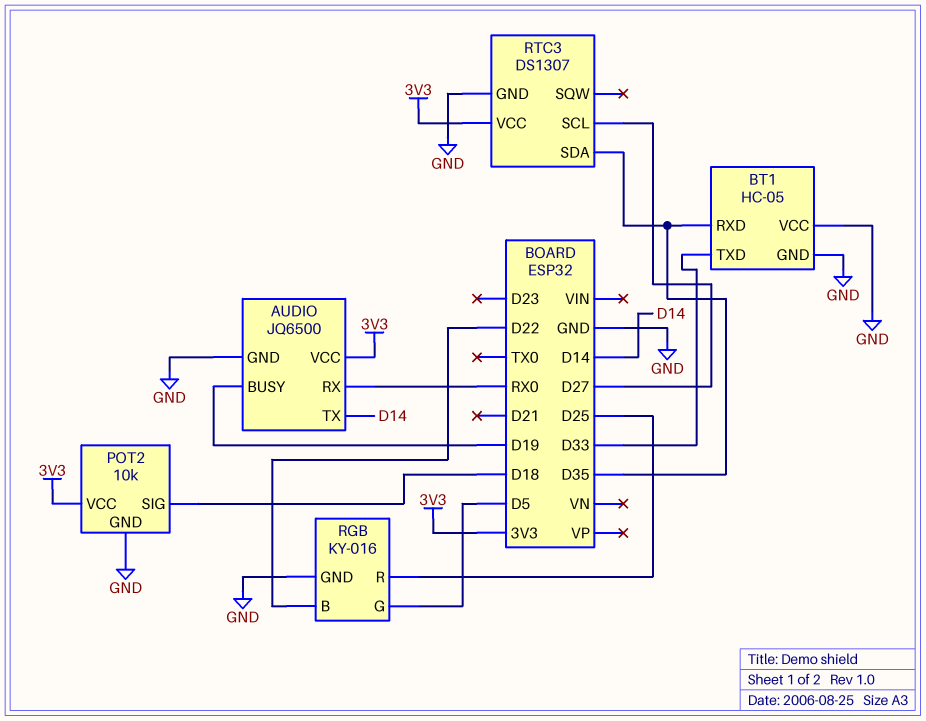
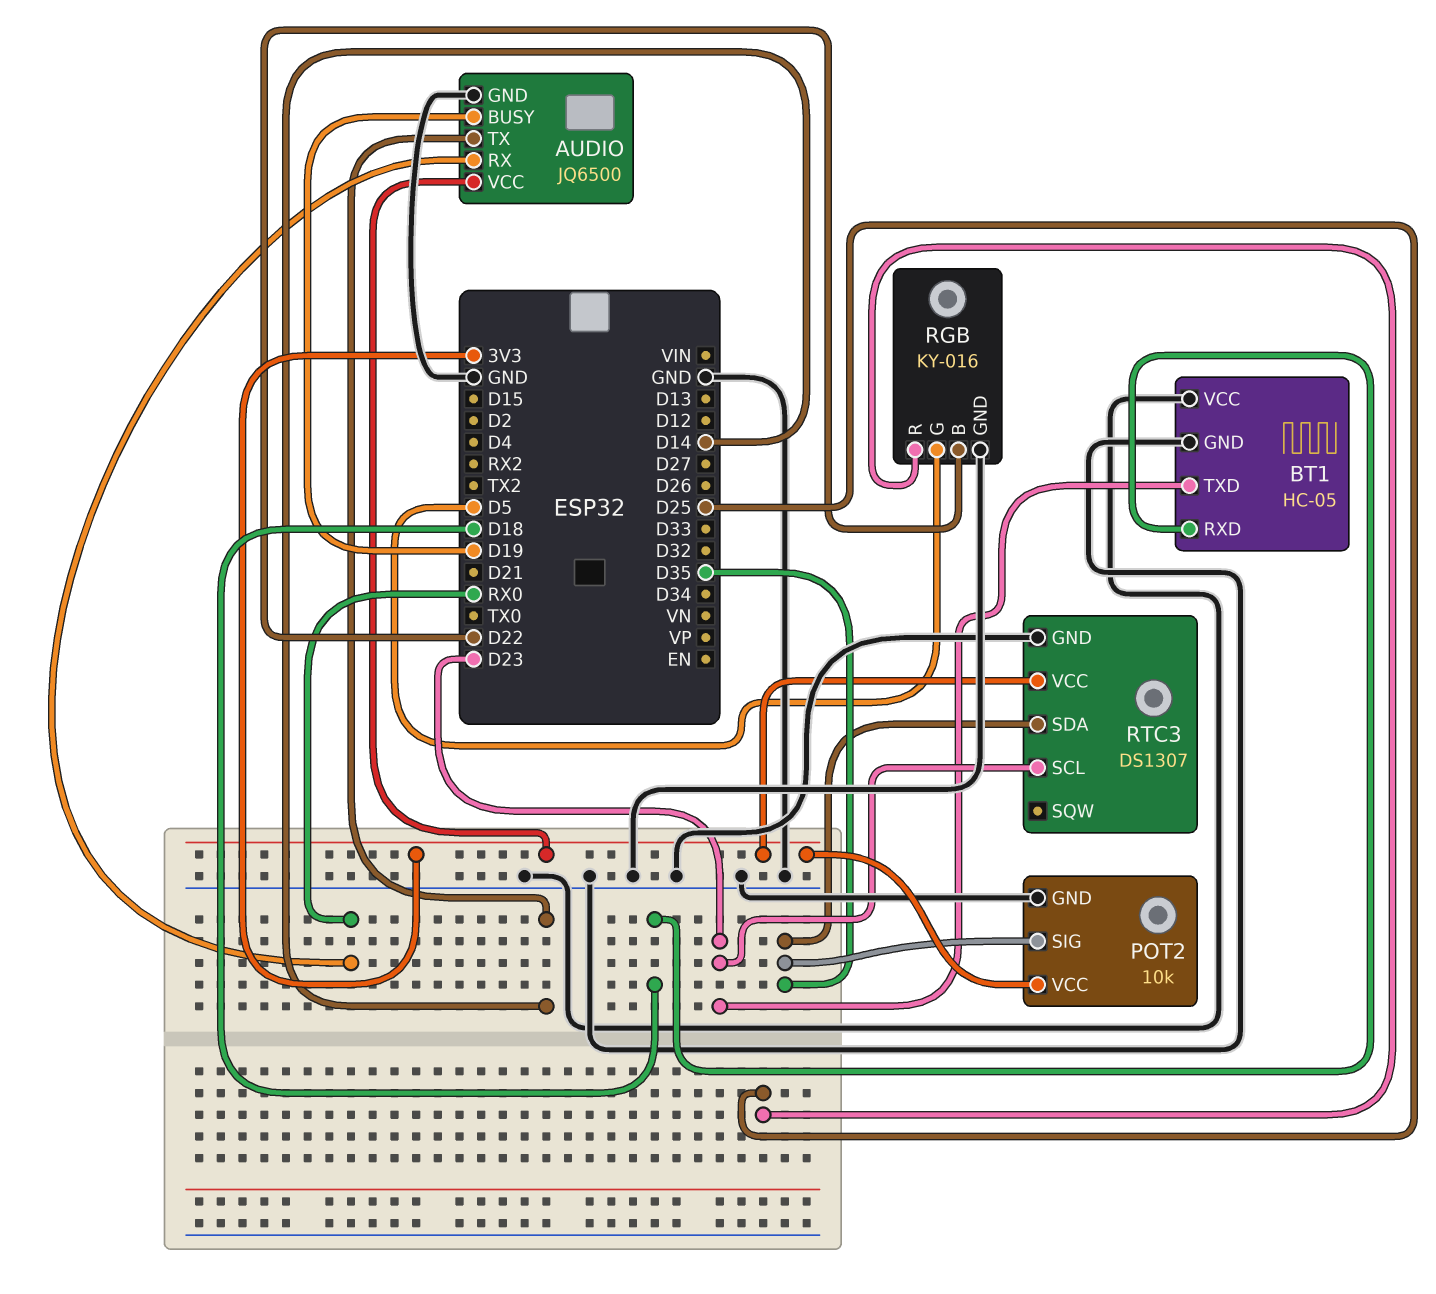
BT1 pin RXD: D35 -> D18
BT1 pin TXD: D33 -> D23
POT2 pin SIG: D18 -> D35
RTC3 pin SCL: D27 -> D23

